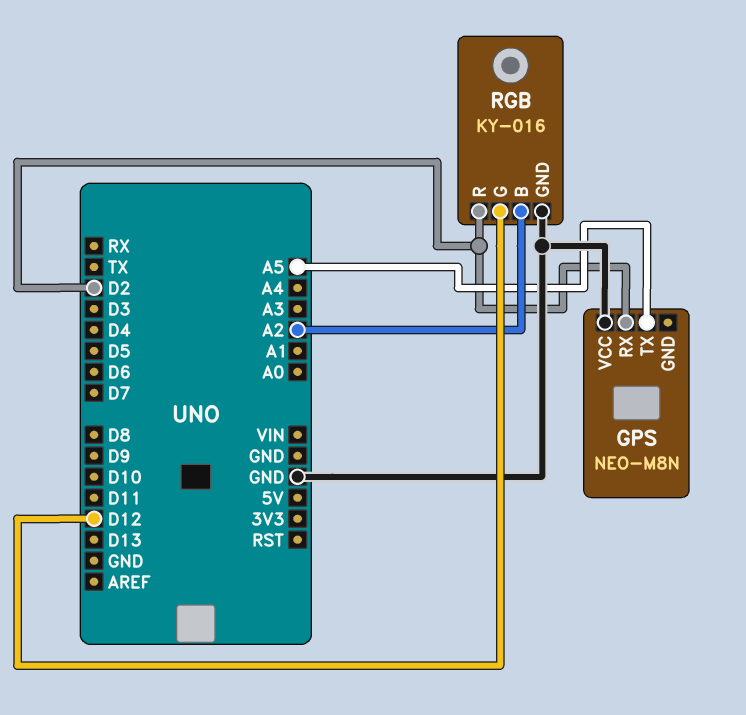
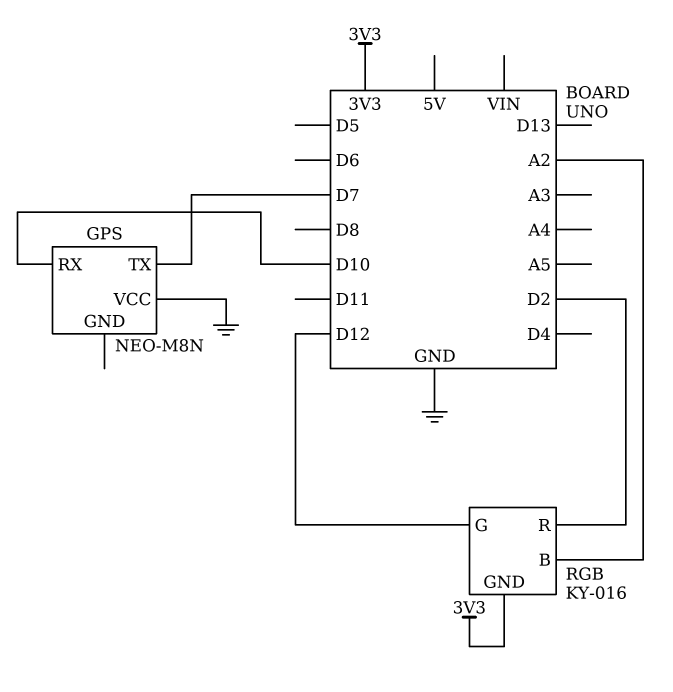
GPS pin RX: D2 -> D10
GPS pin TX: A5 -> D7
RGB pin GND: GND -> 3V3

